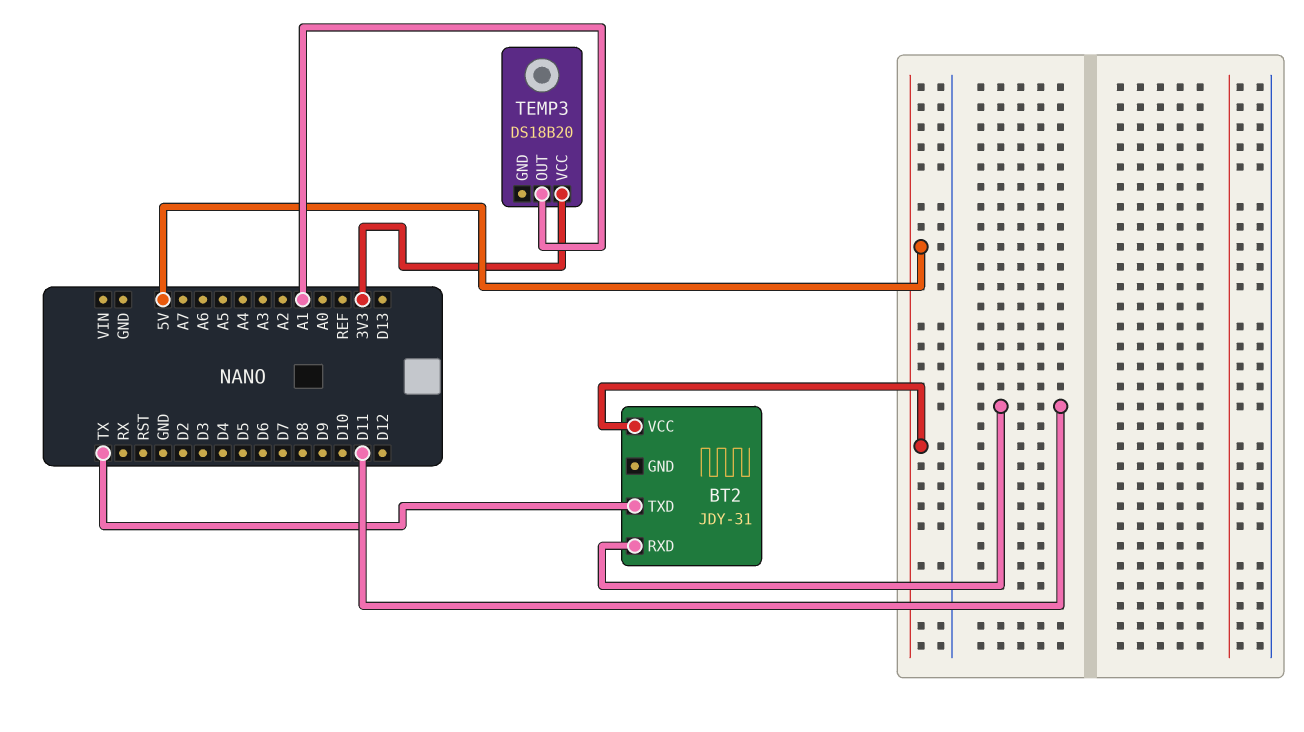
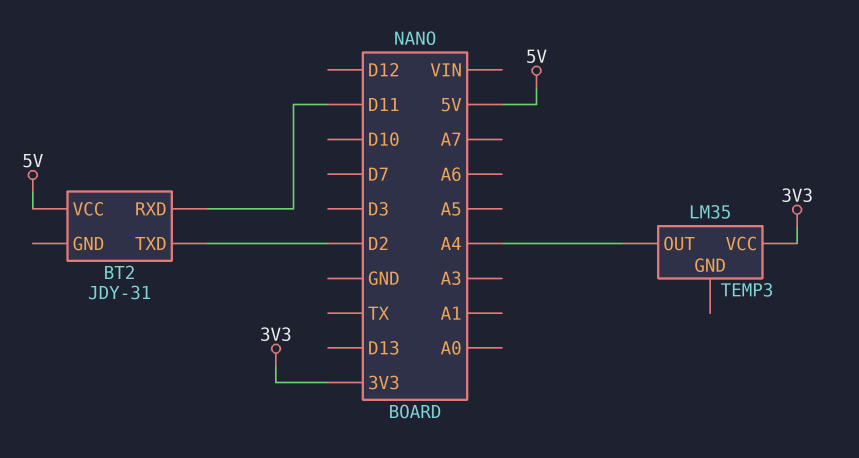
BT2 pin TXD: TX -> D2
TEMP3: DS18B20 -> LM35
TEMP3 pin OUT: A1 -> A4

